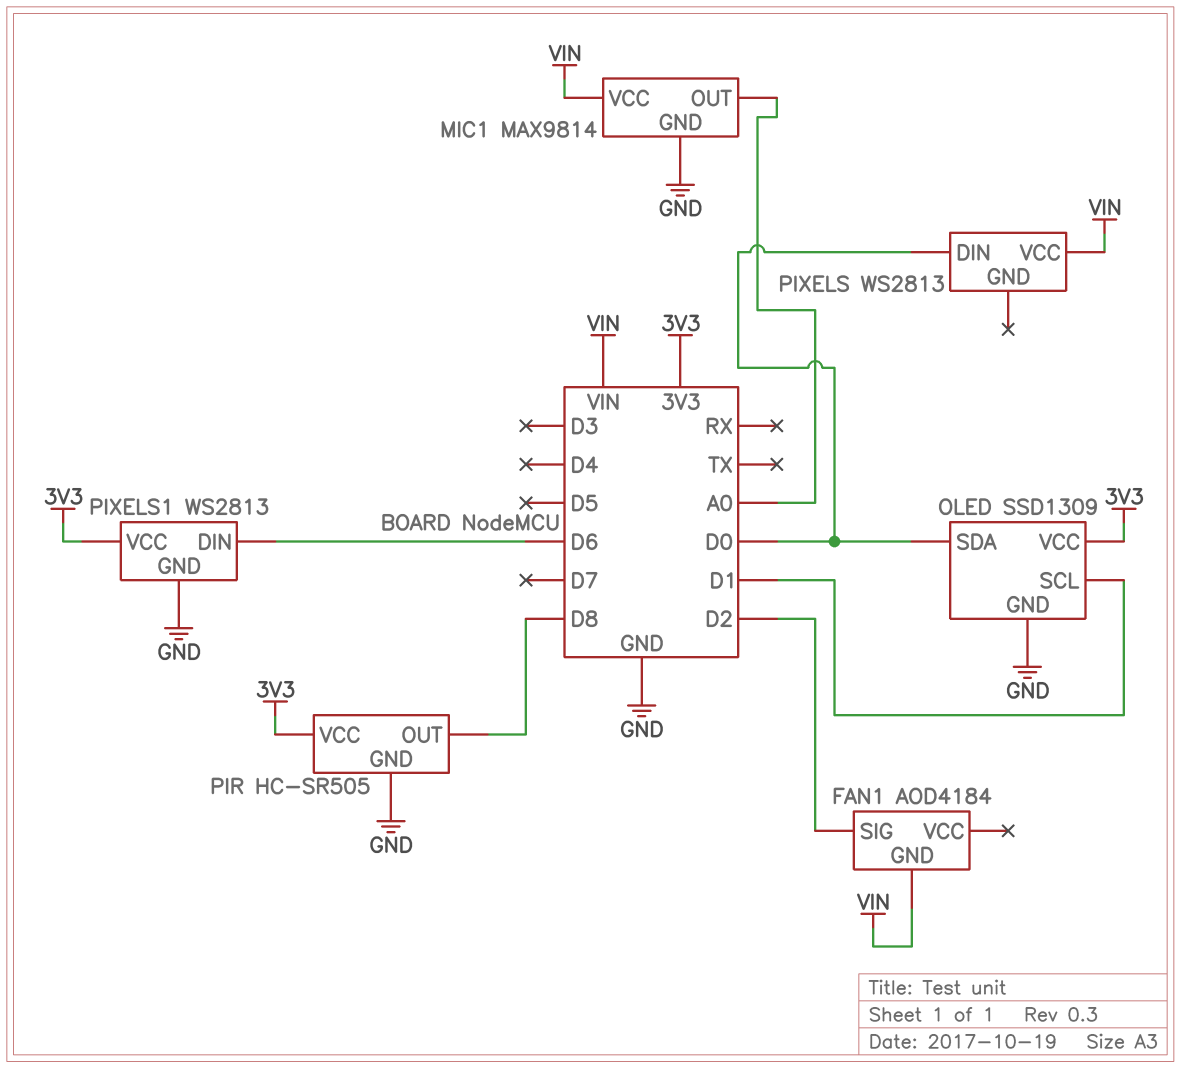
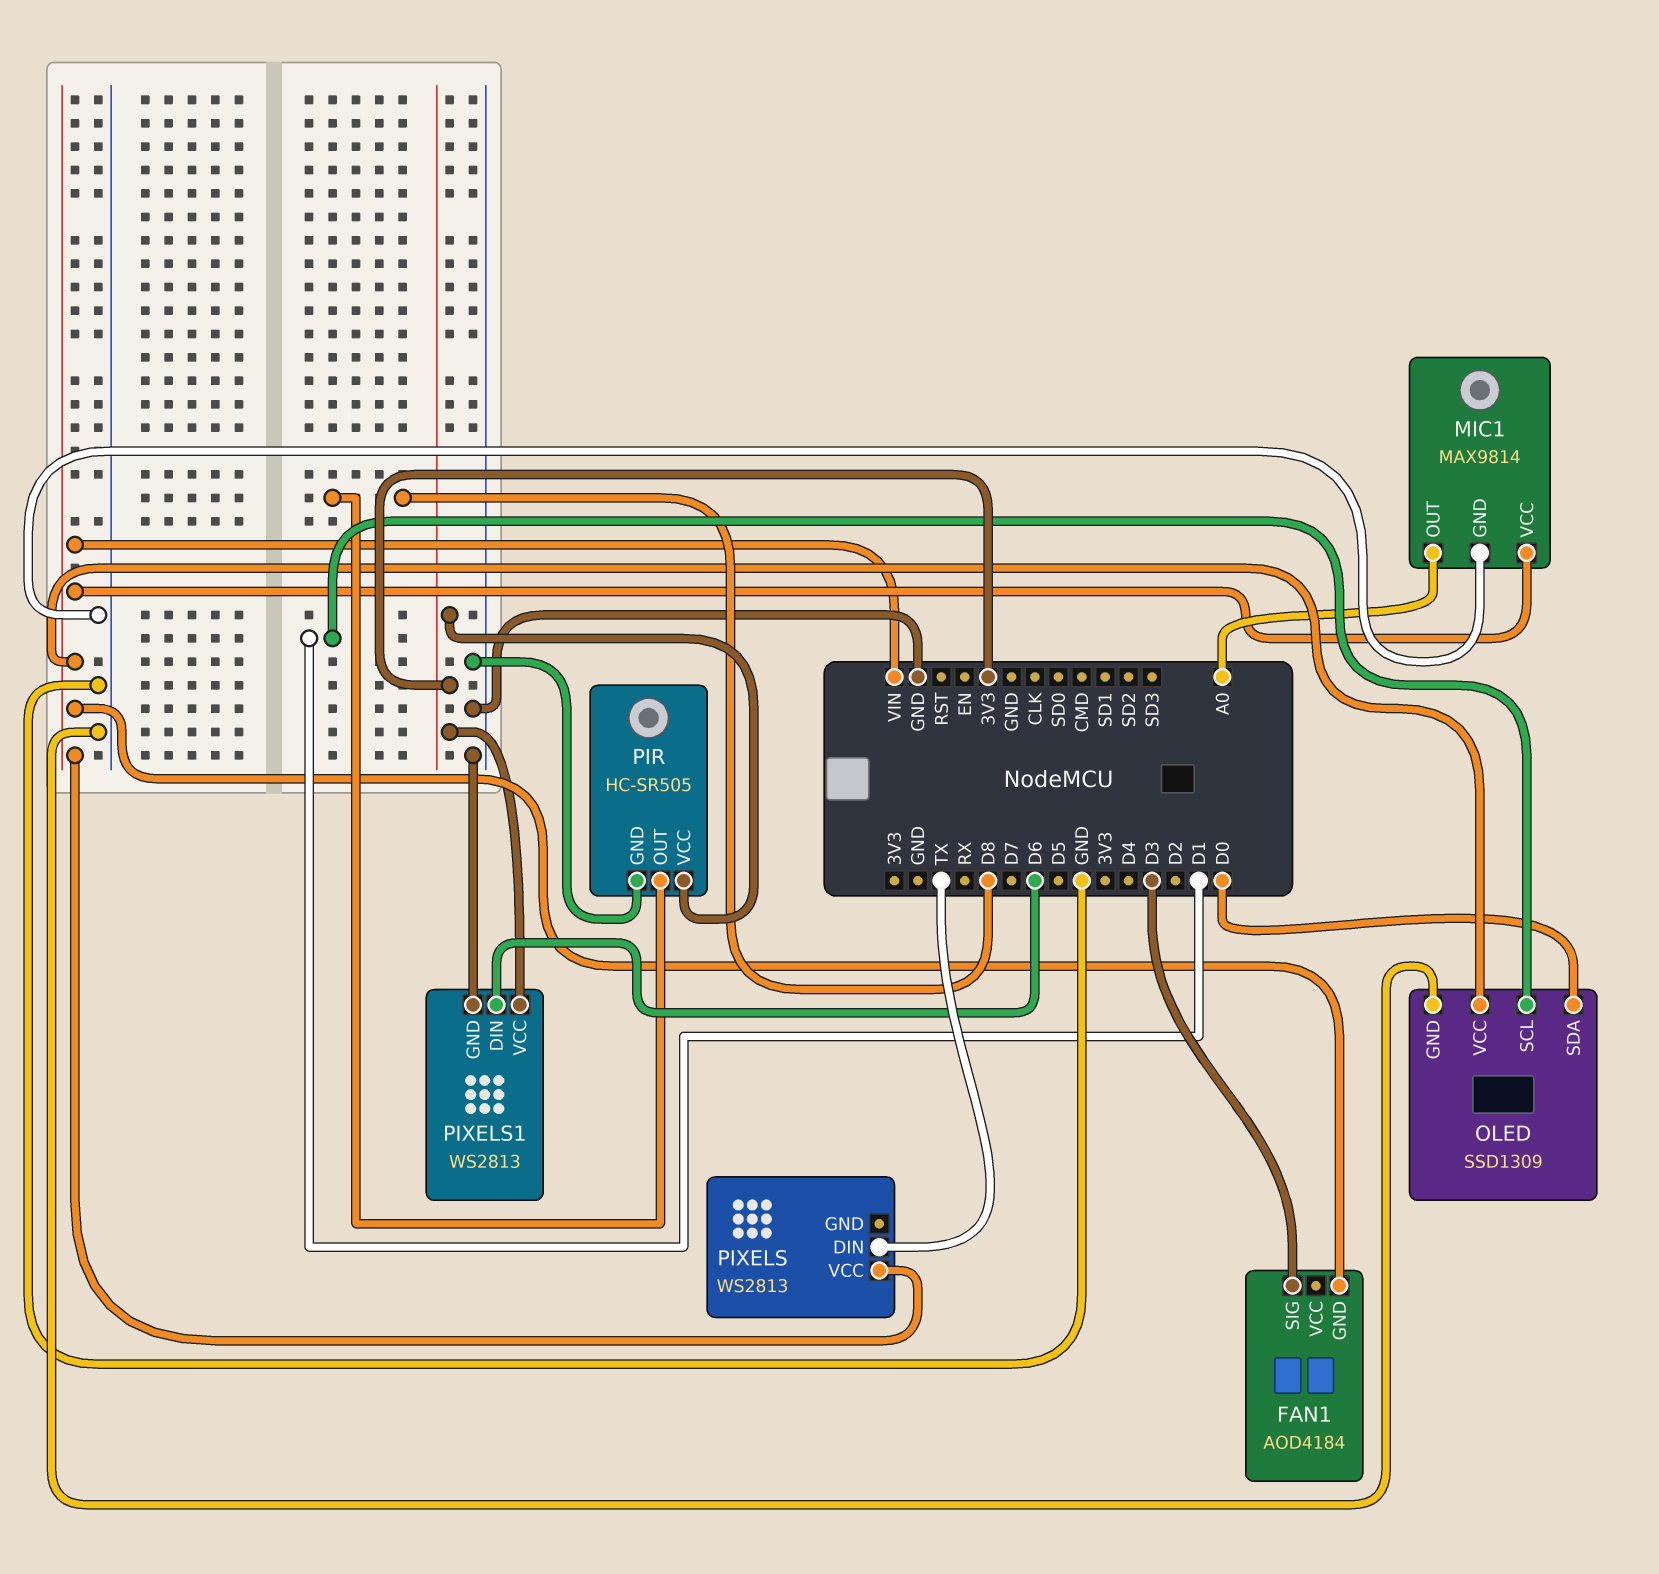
FAN1 pin SIG: D2 -> D3
OLED pin VCC: 3V3 -> VIN
PIXELS pin DIN: D0 -> TX

